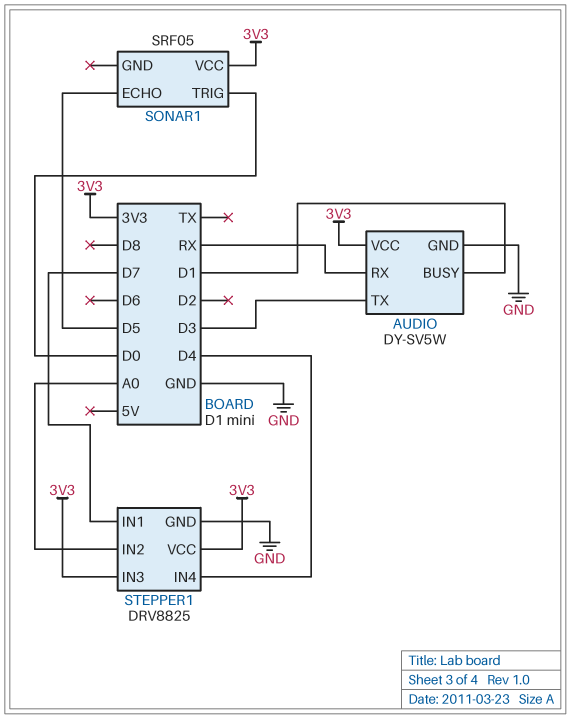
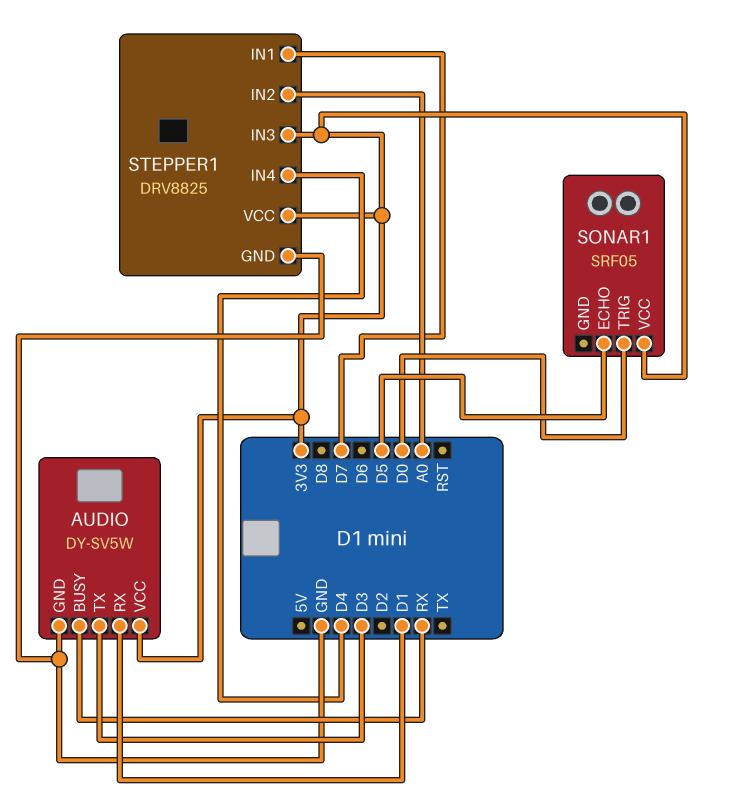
AUDIO pin BUSY: D1 -> RX
AUDIO pin RX: RX -> D1

